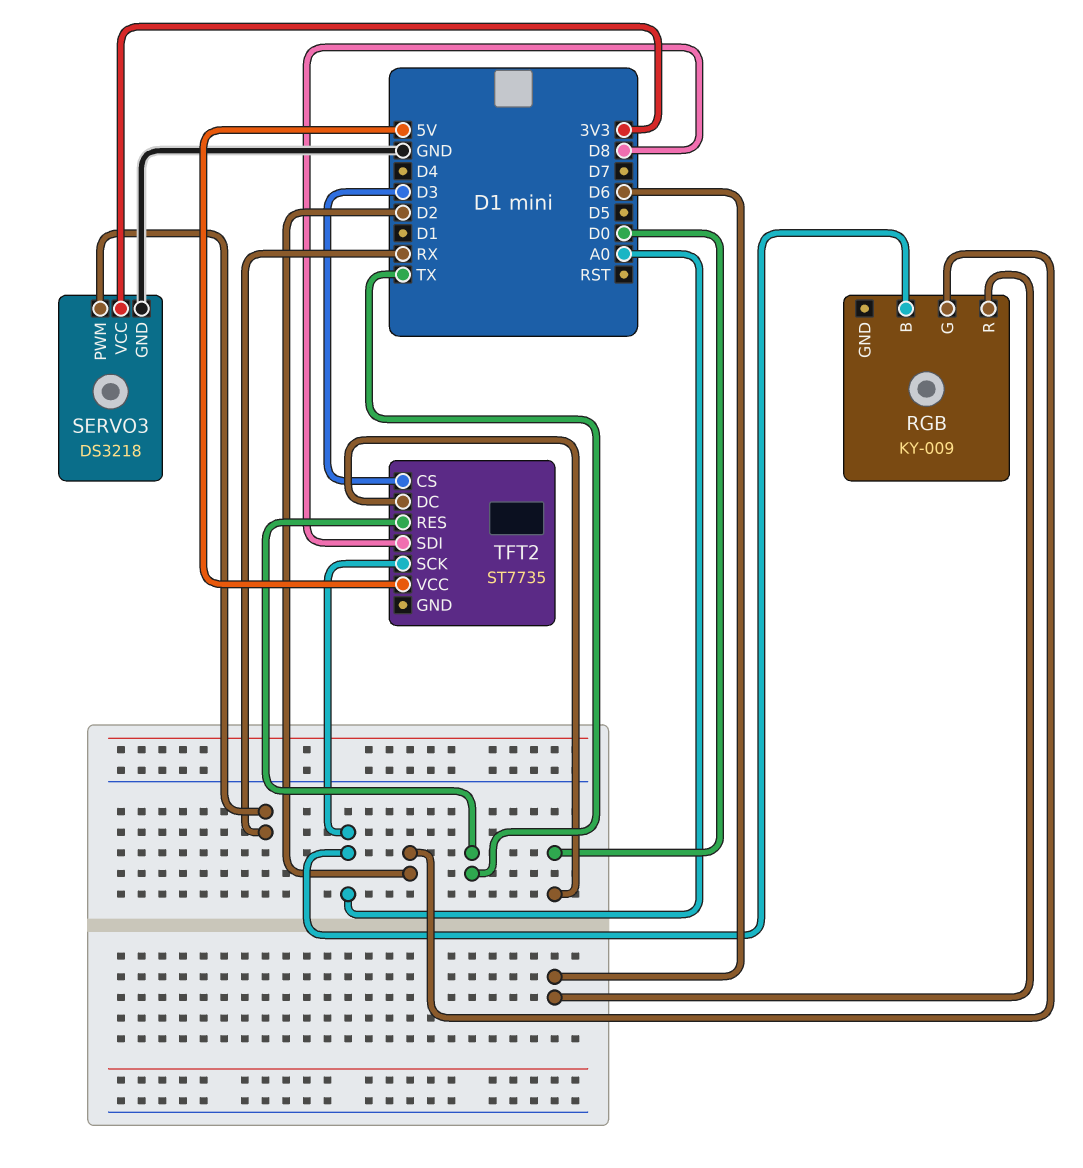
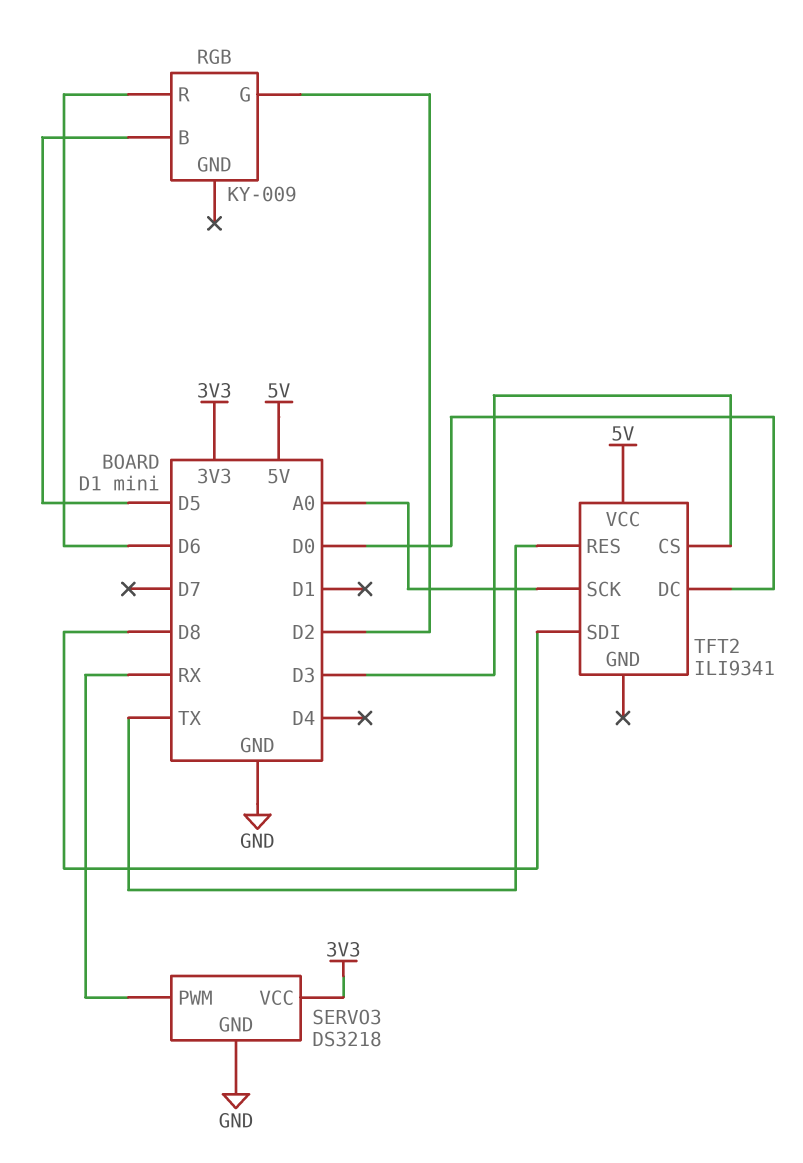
RGB pin B: A0 -> D5
TFT2: ST7735 -> ILI9341

